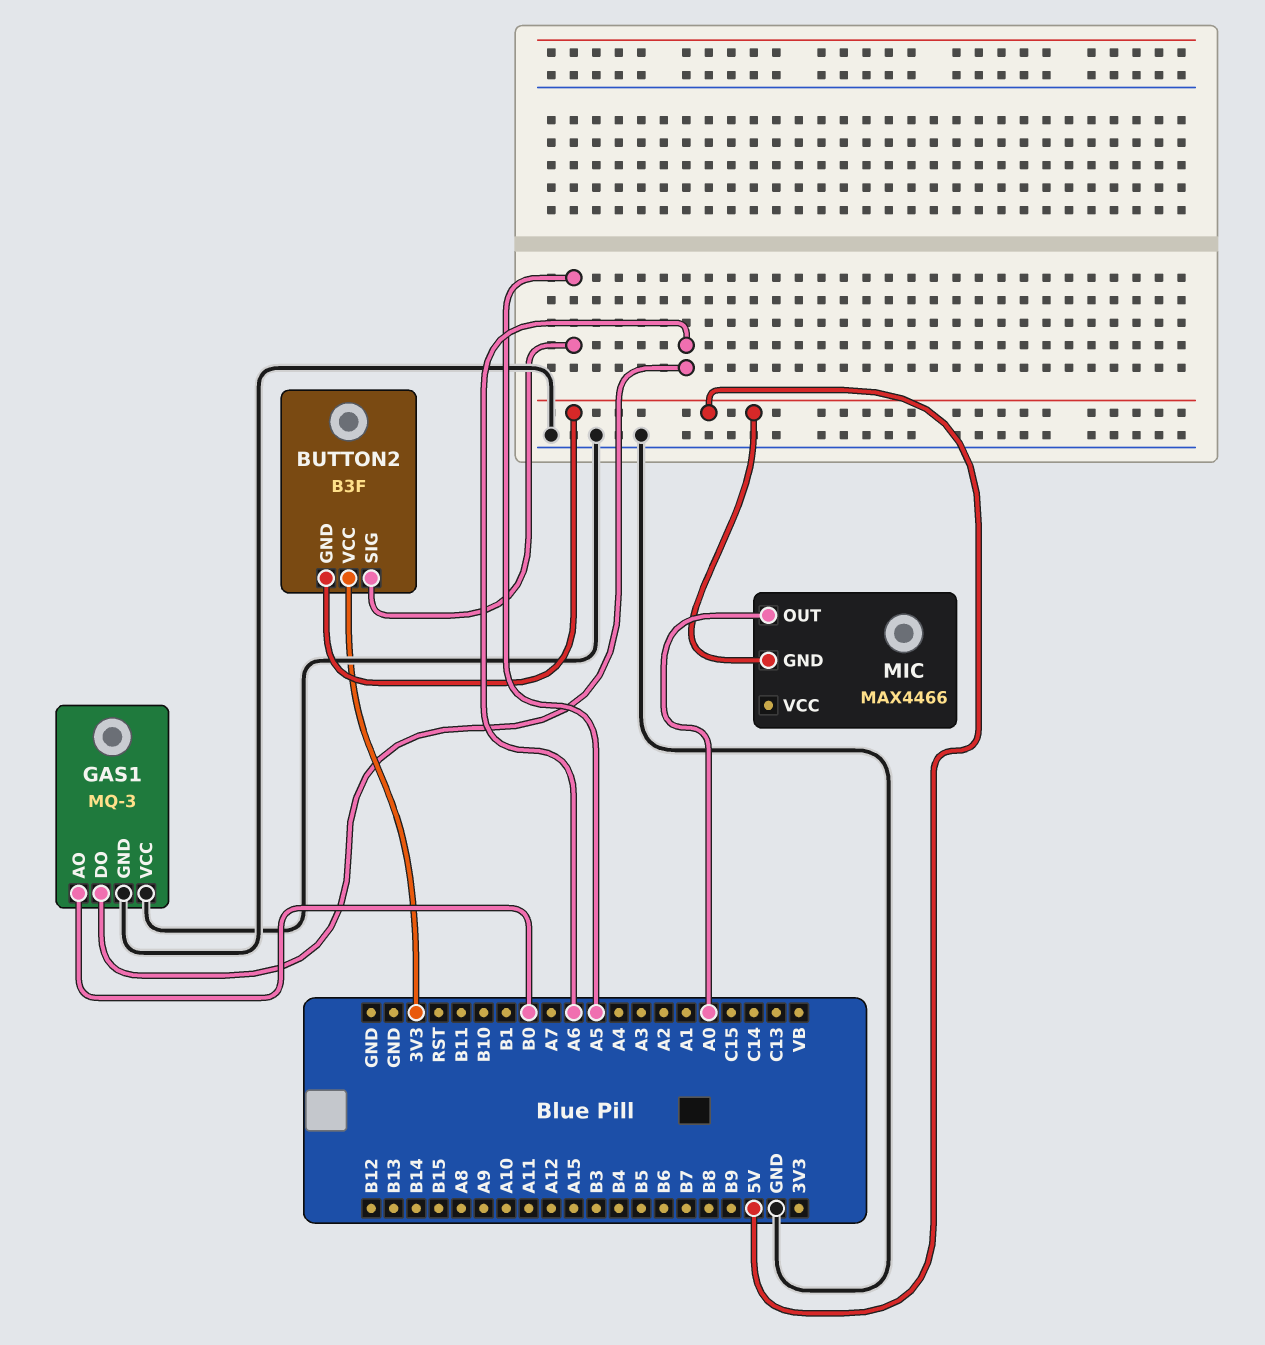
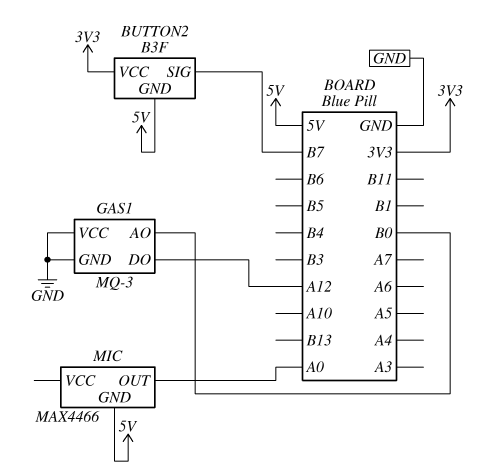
BUTTON2 pin SIG: A5 -> B7
GAS1 pin DO: A6 -> A12

